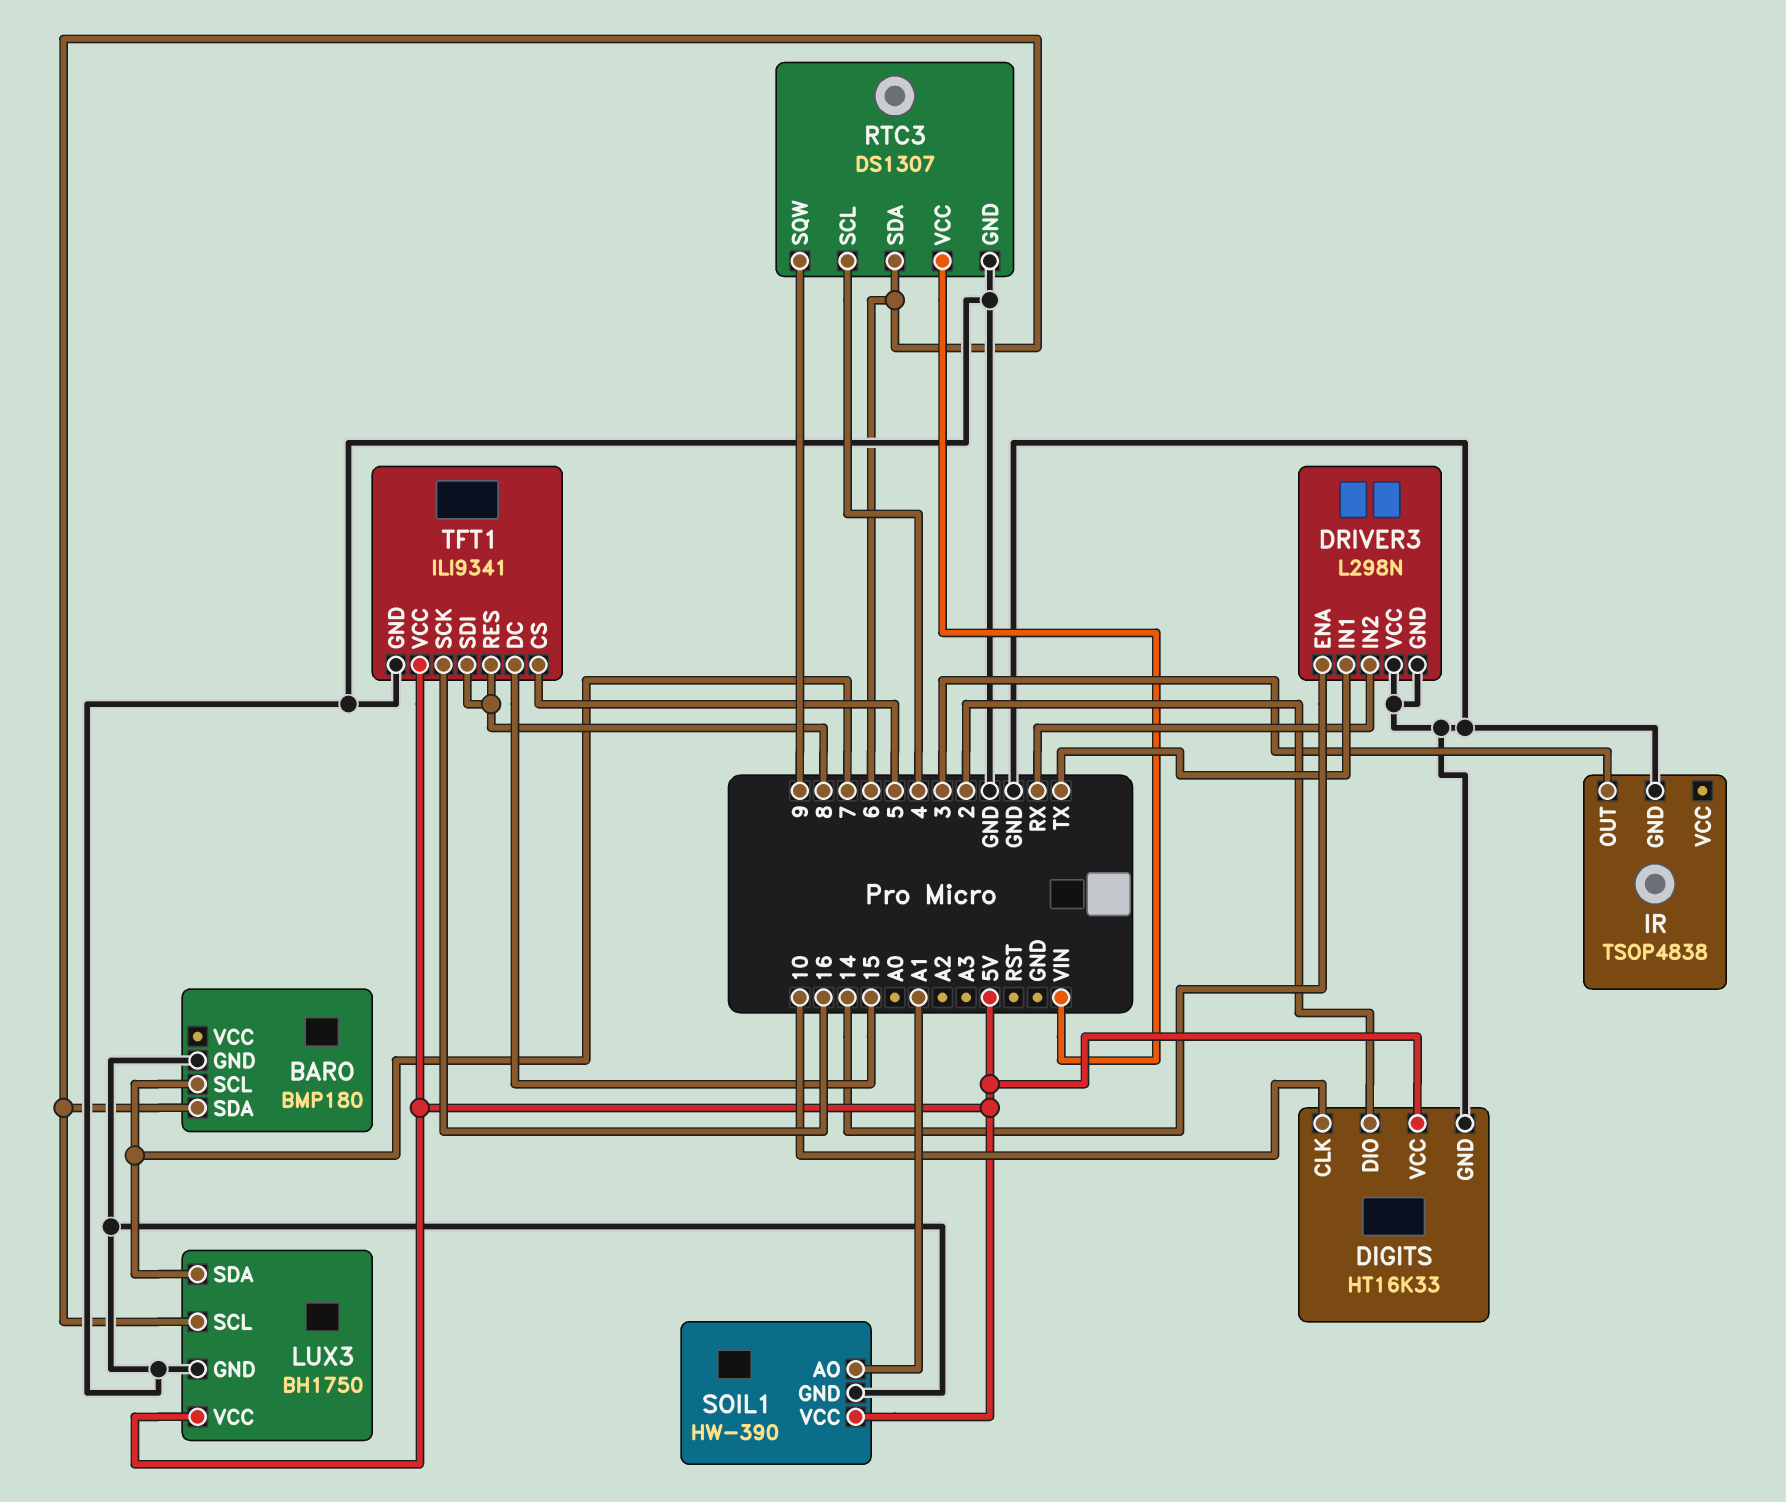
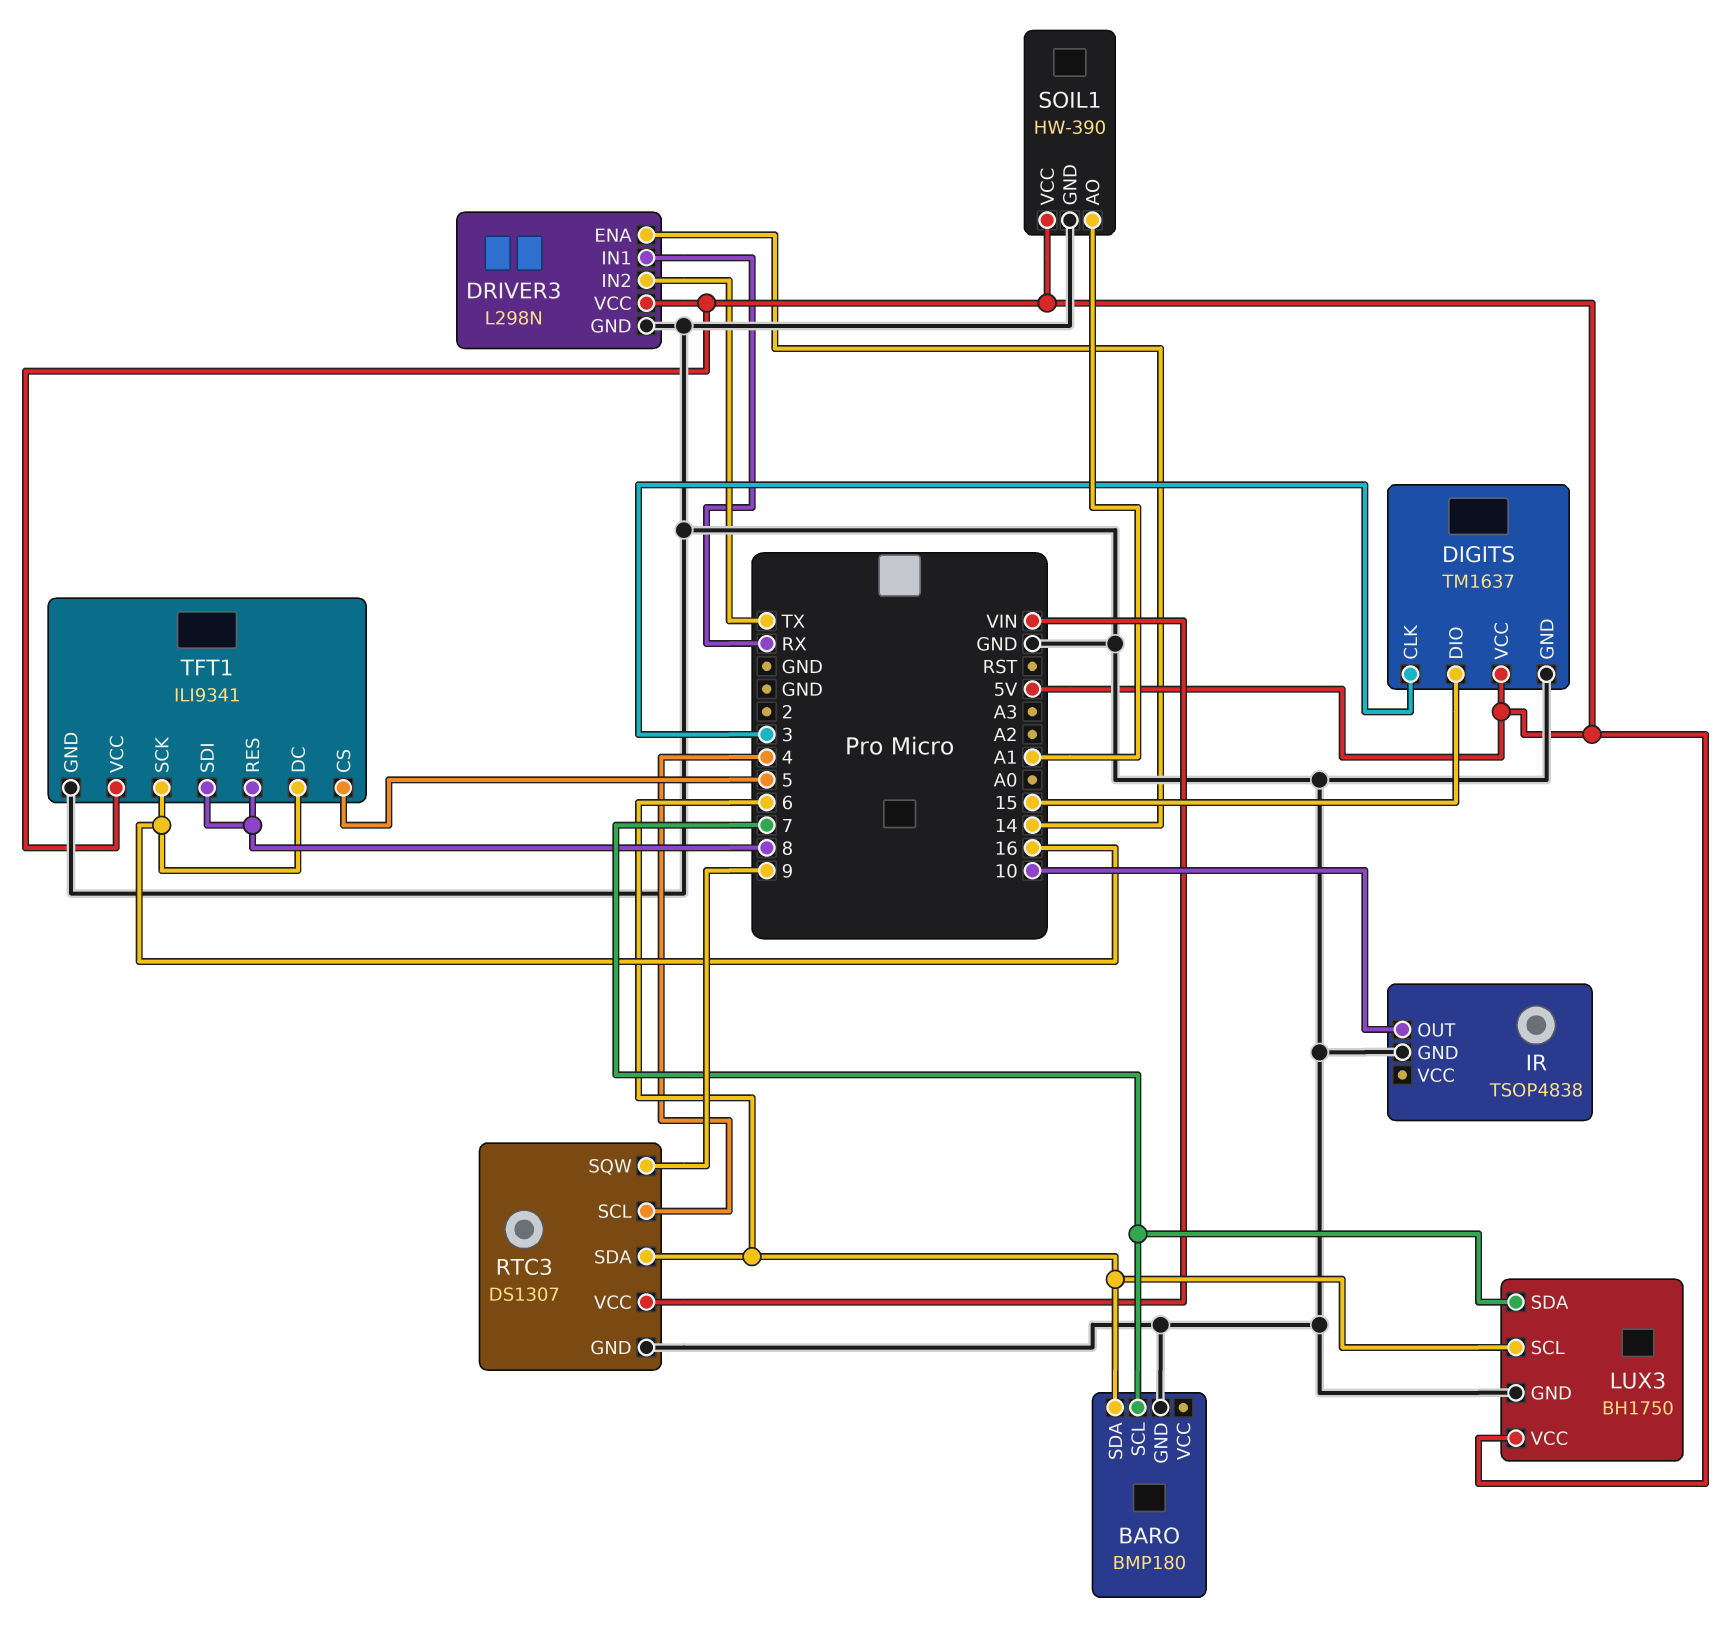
DIGITS: HT16K33 -> TM1637
DIGITS pin CLK: 10 -> 3
DIGITS pin DIO: 2 -> 15
DRIVER3 pin IN1: TX -> RX
DRIVER3 pin IN2: RX -> TX
DRIVER3 pin VCC: GND -> 5V
IR pin OUT: 3 -> 10
TFT1 pin DC: 15 -> 16

